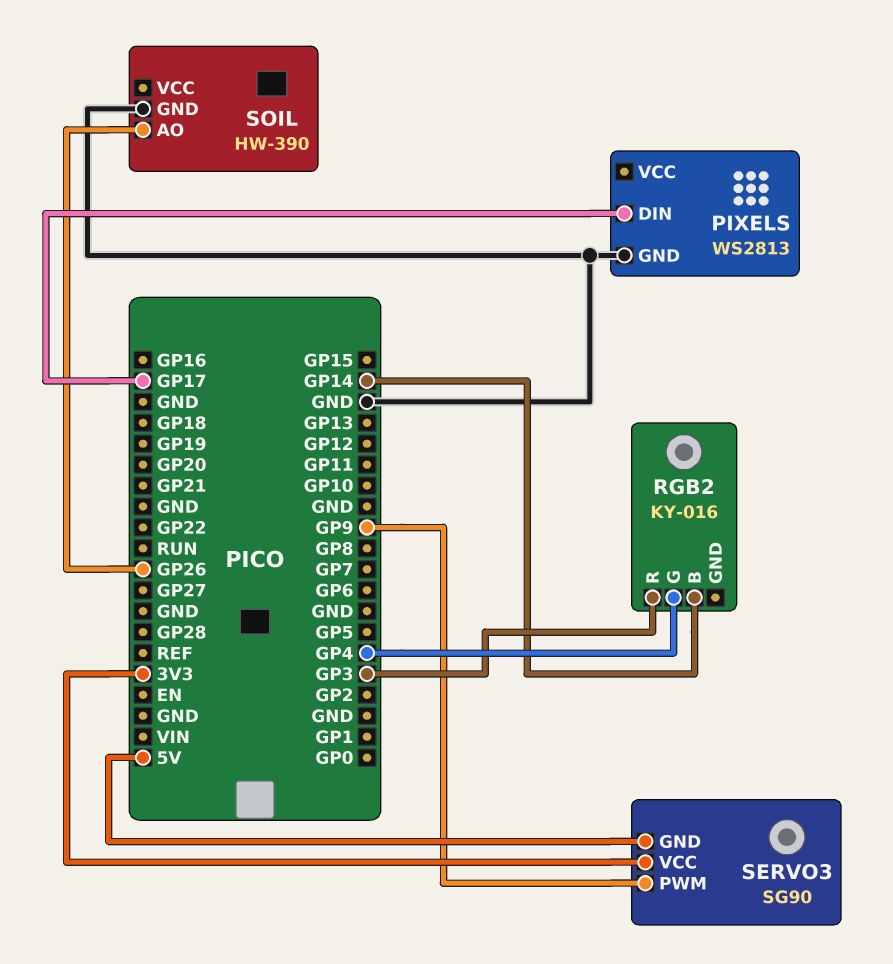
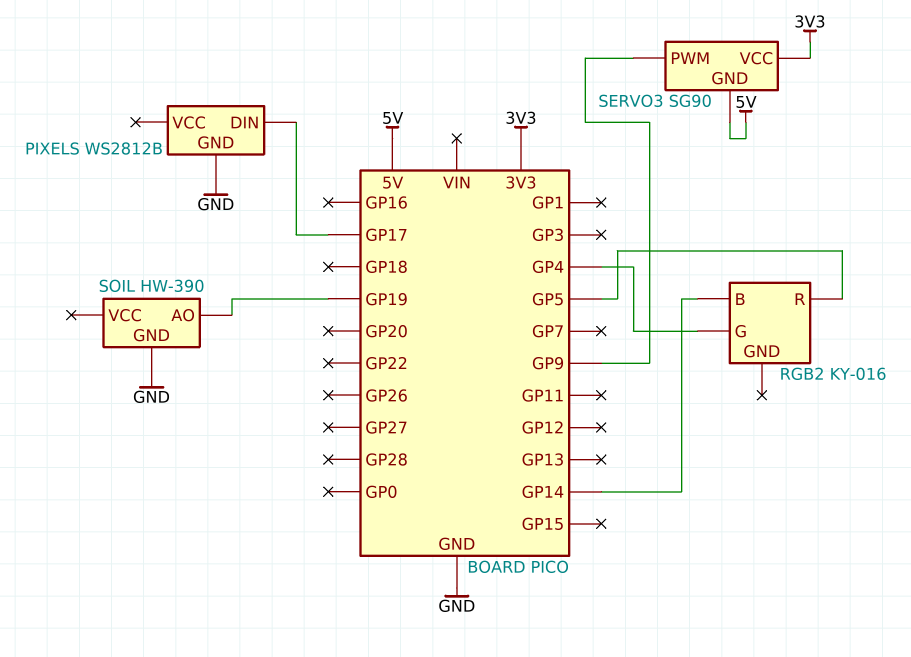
PIXELS: WS2813 -> WS2812B
RGB2 pin R: GP3 -> GP5
SOIL pin AO: GP26 -> GP19

